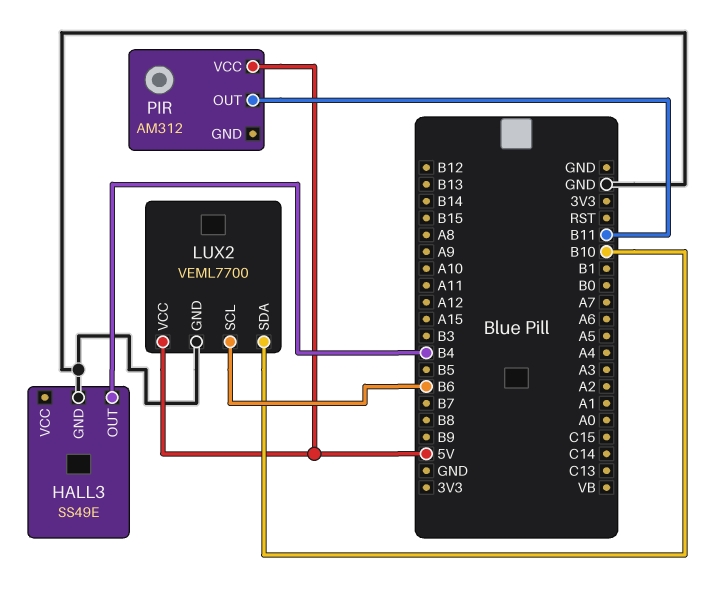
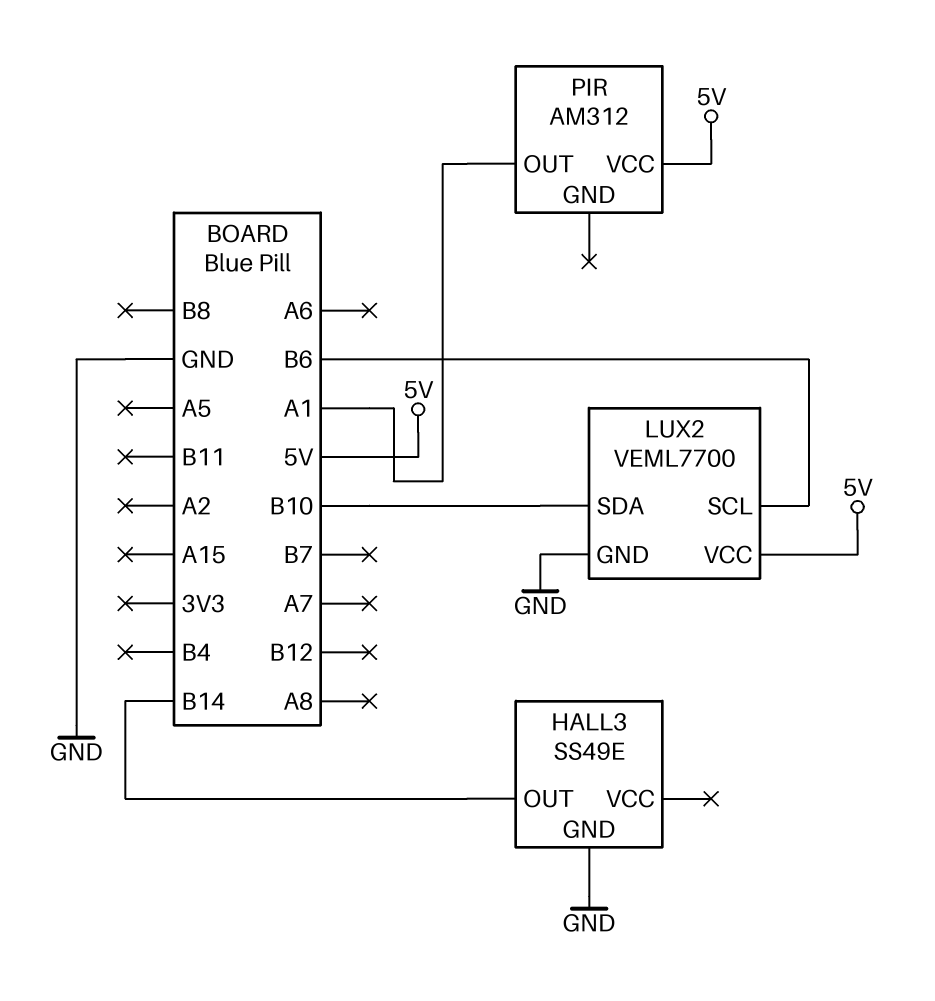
HALL3 pin OUT: B4 -> B14
PIR pin OUT: B11 -> A1

